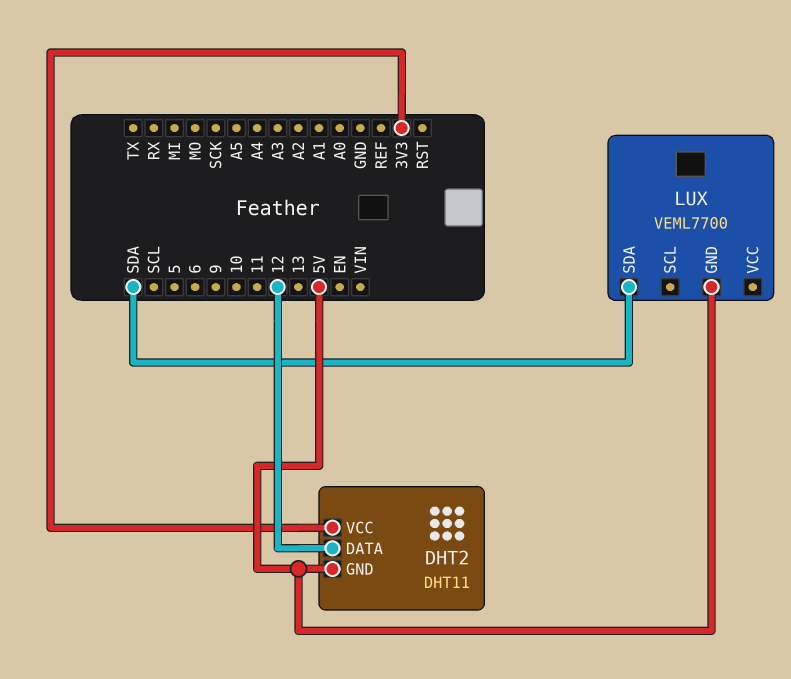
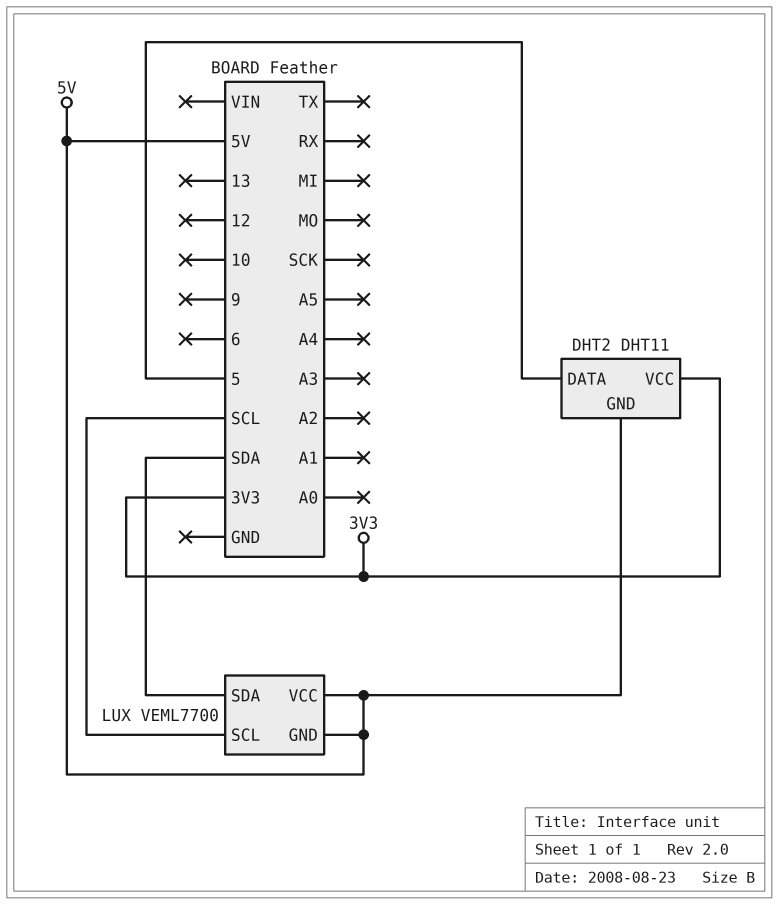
DHT2 pin DATA: 12 -> 5
LUX pin SCL: none -> SCL
LUX pin VCC: none -> 5V

